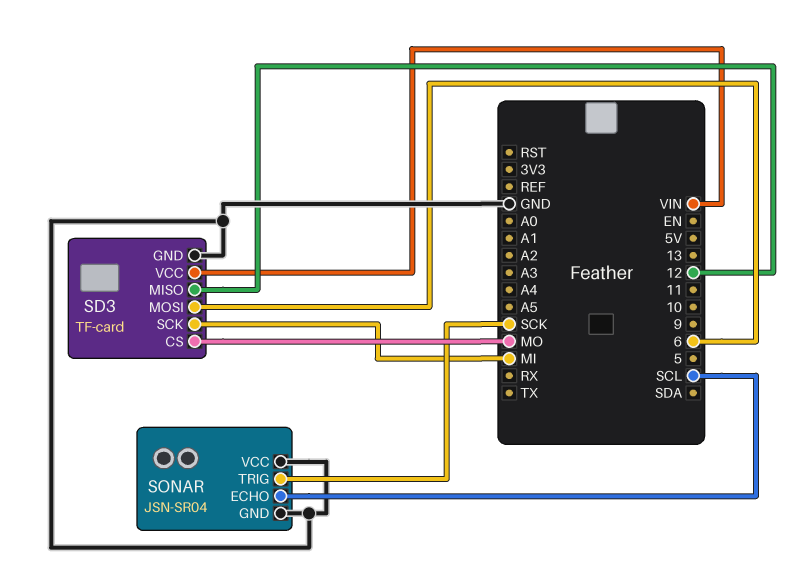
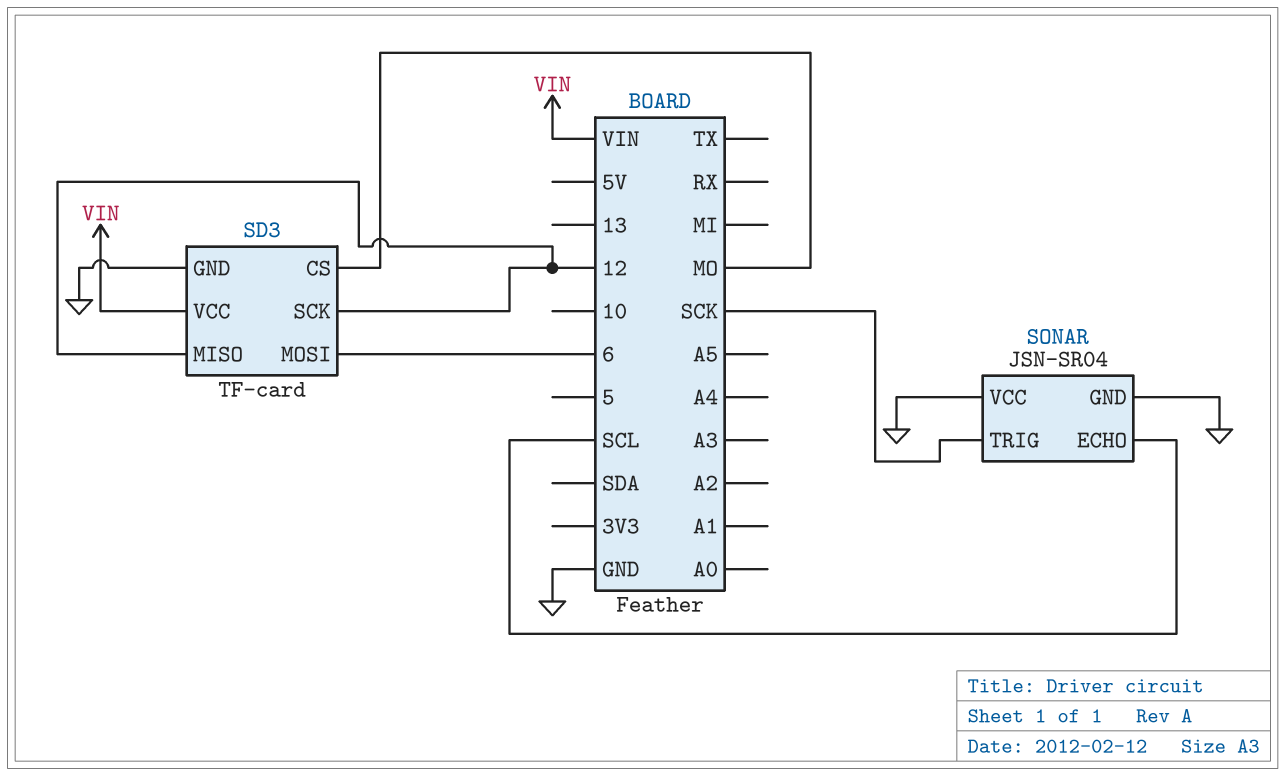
SD3 pin SCK: MI -> 12

